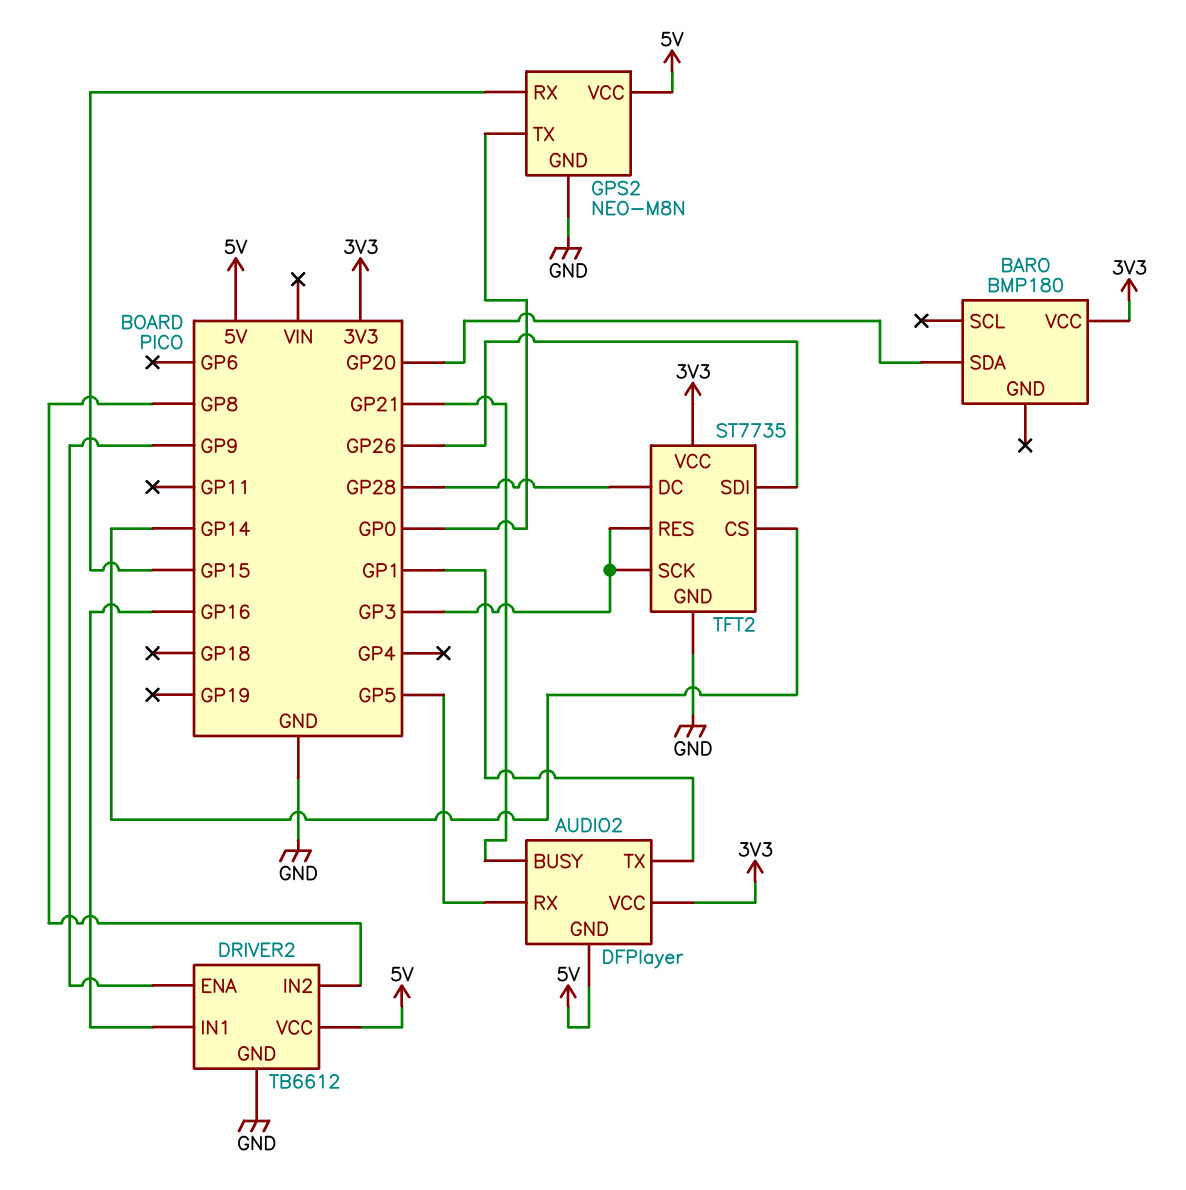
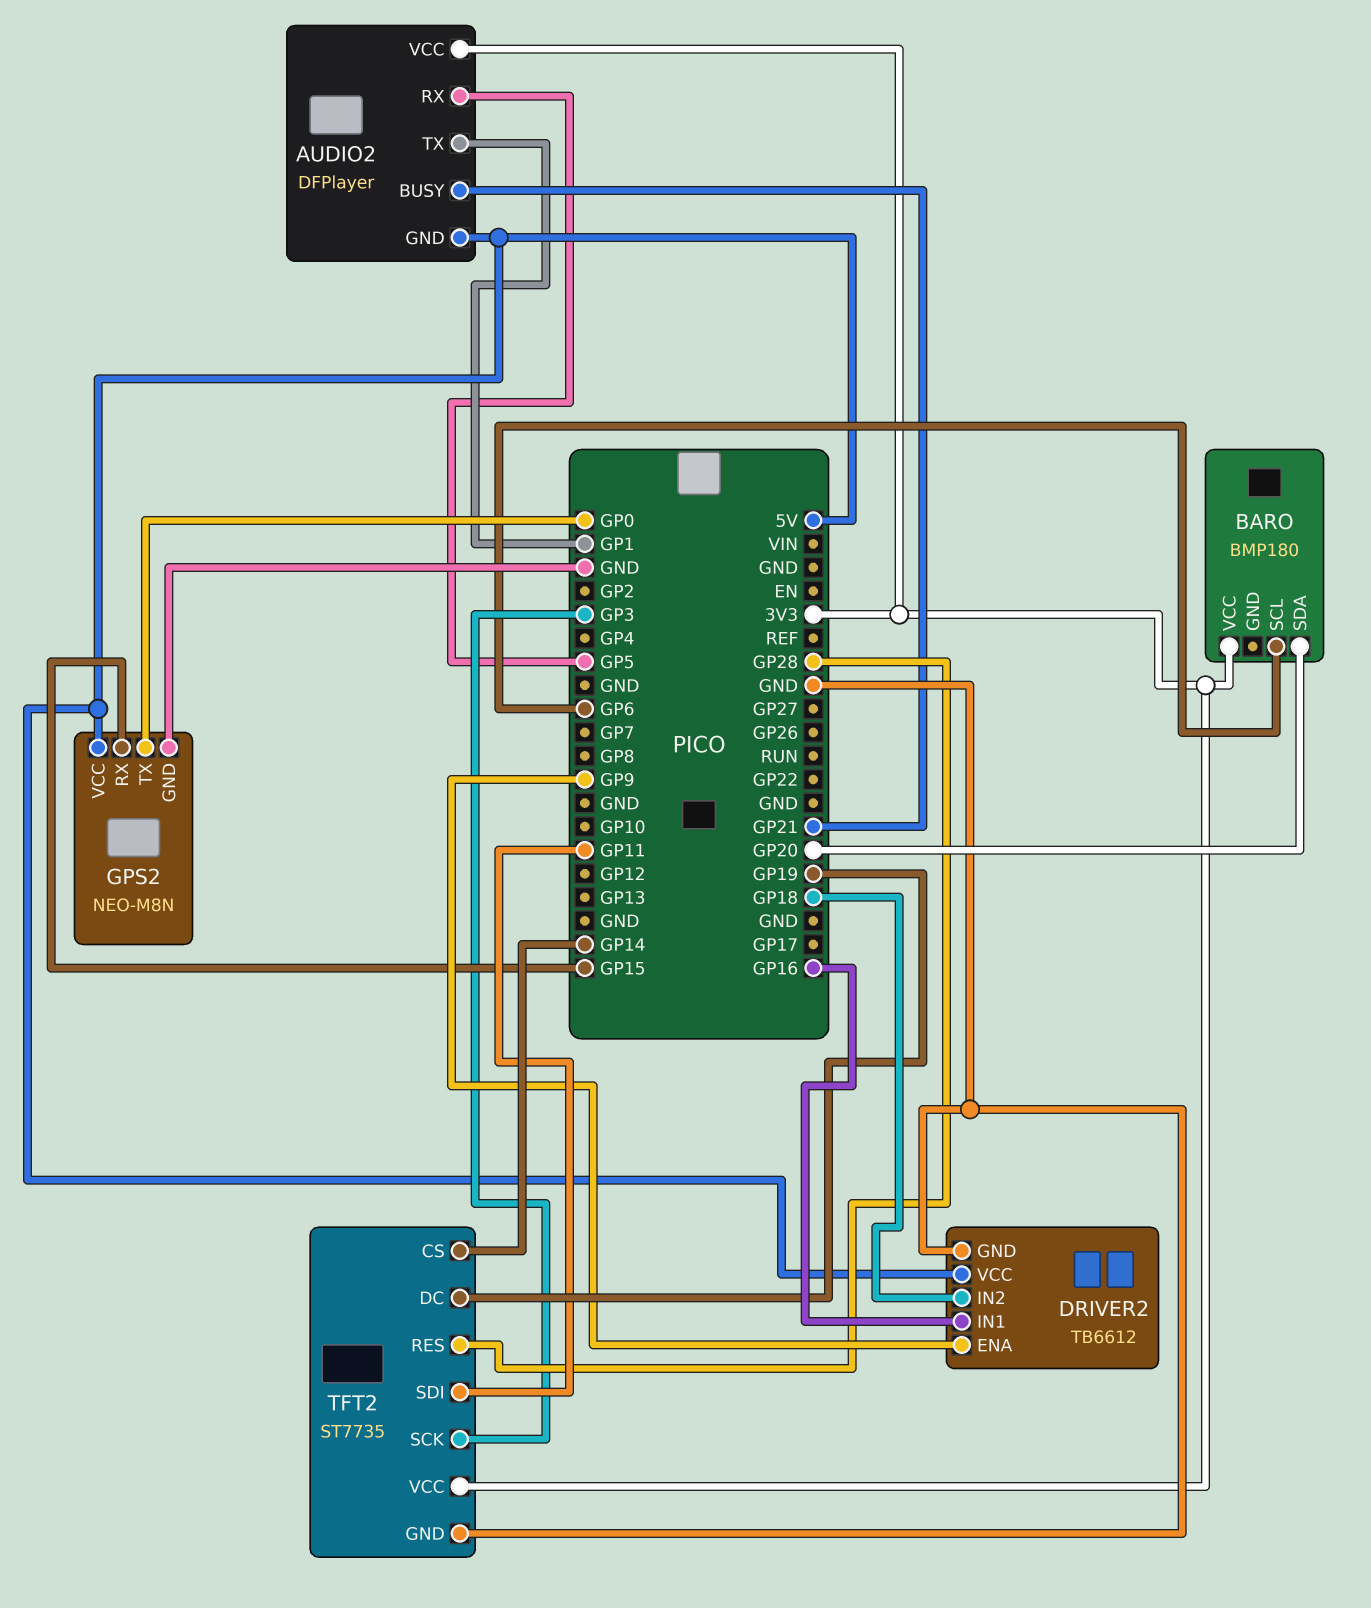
BARO pin SCL: none -> GP6
DRIVER2 pin IN2: GP8 -> GP18
TFT2 pin DC: GP28 -> GP19
TFT2 pin RES: GP3 -> GP28
TFT2 pin SDI: GP26 -> GP11

